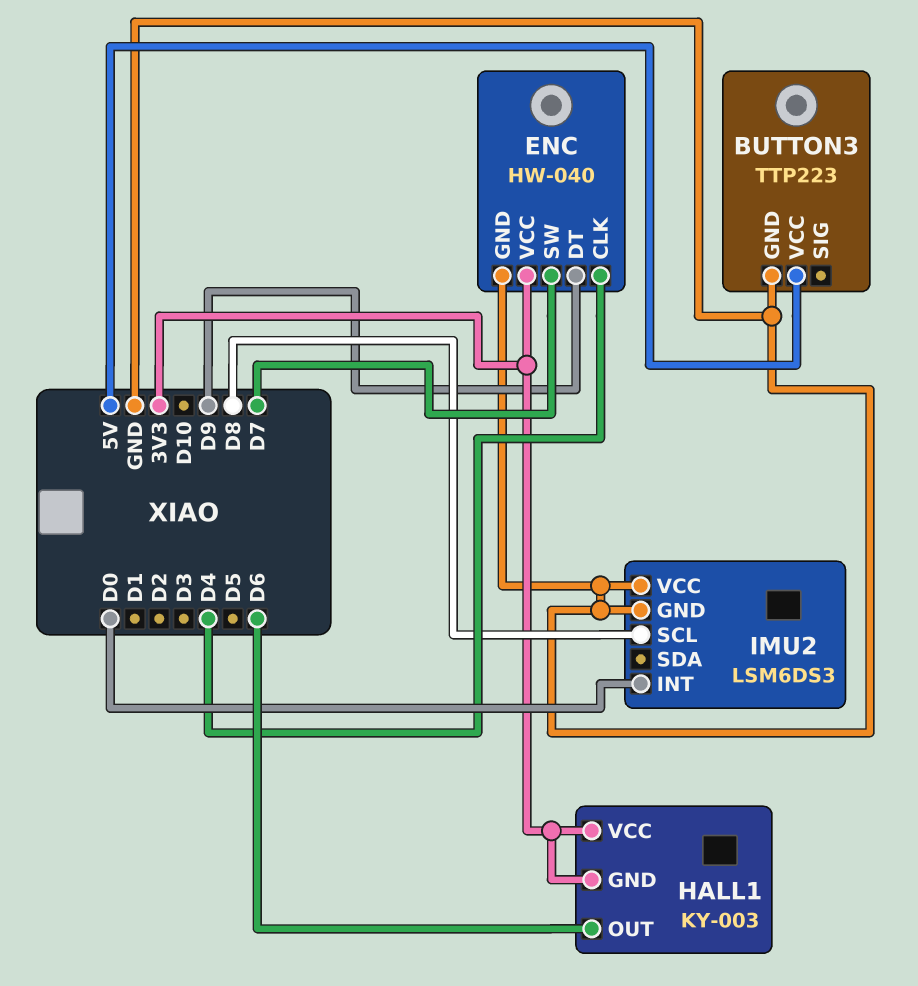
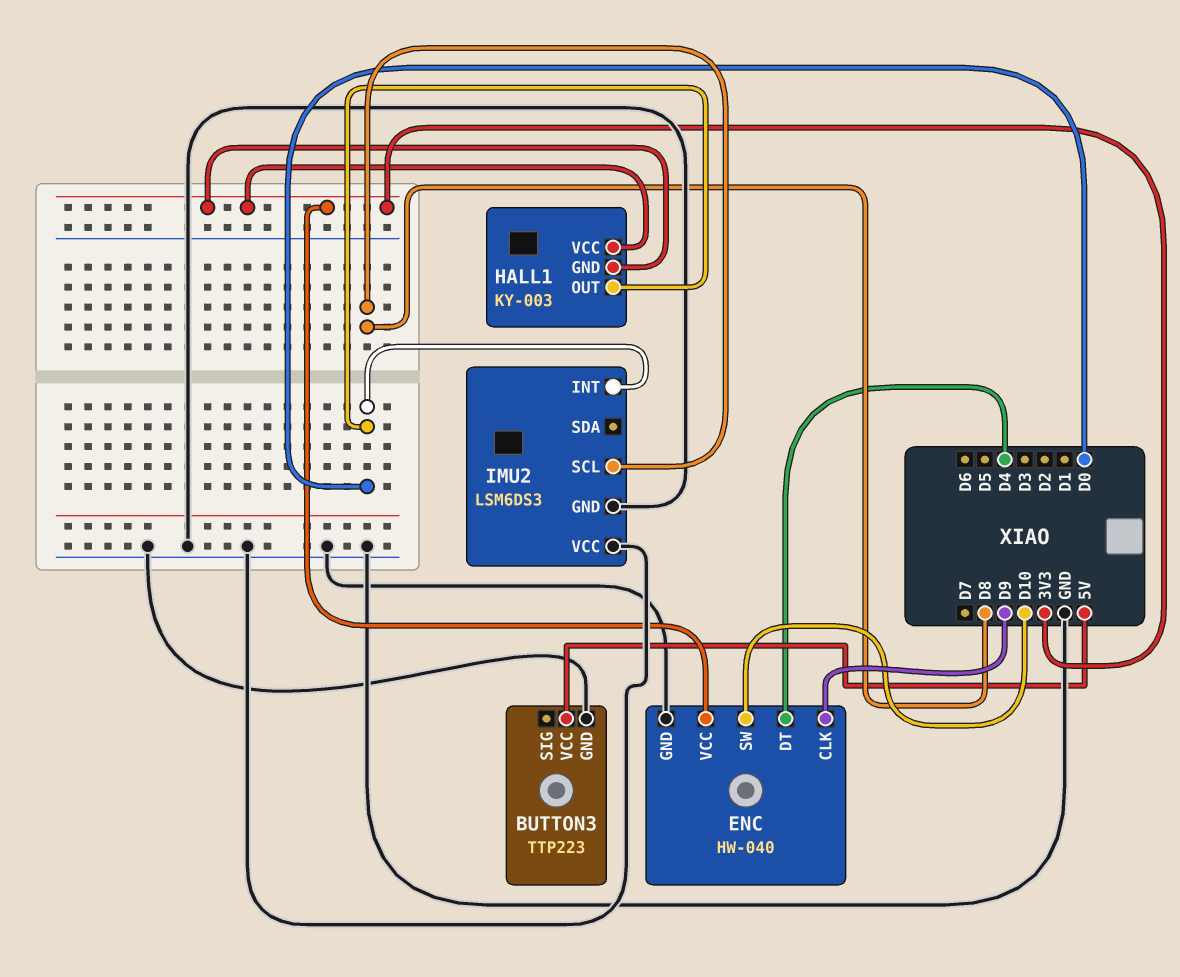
ENC pin CLK: D4 -> D9
ENC pin DT: D9 -> D4
ENC pin SW: D7 -> D10
HALL1 pin OUT: D6 -> D0

